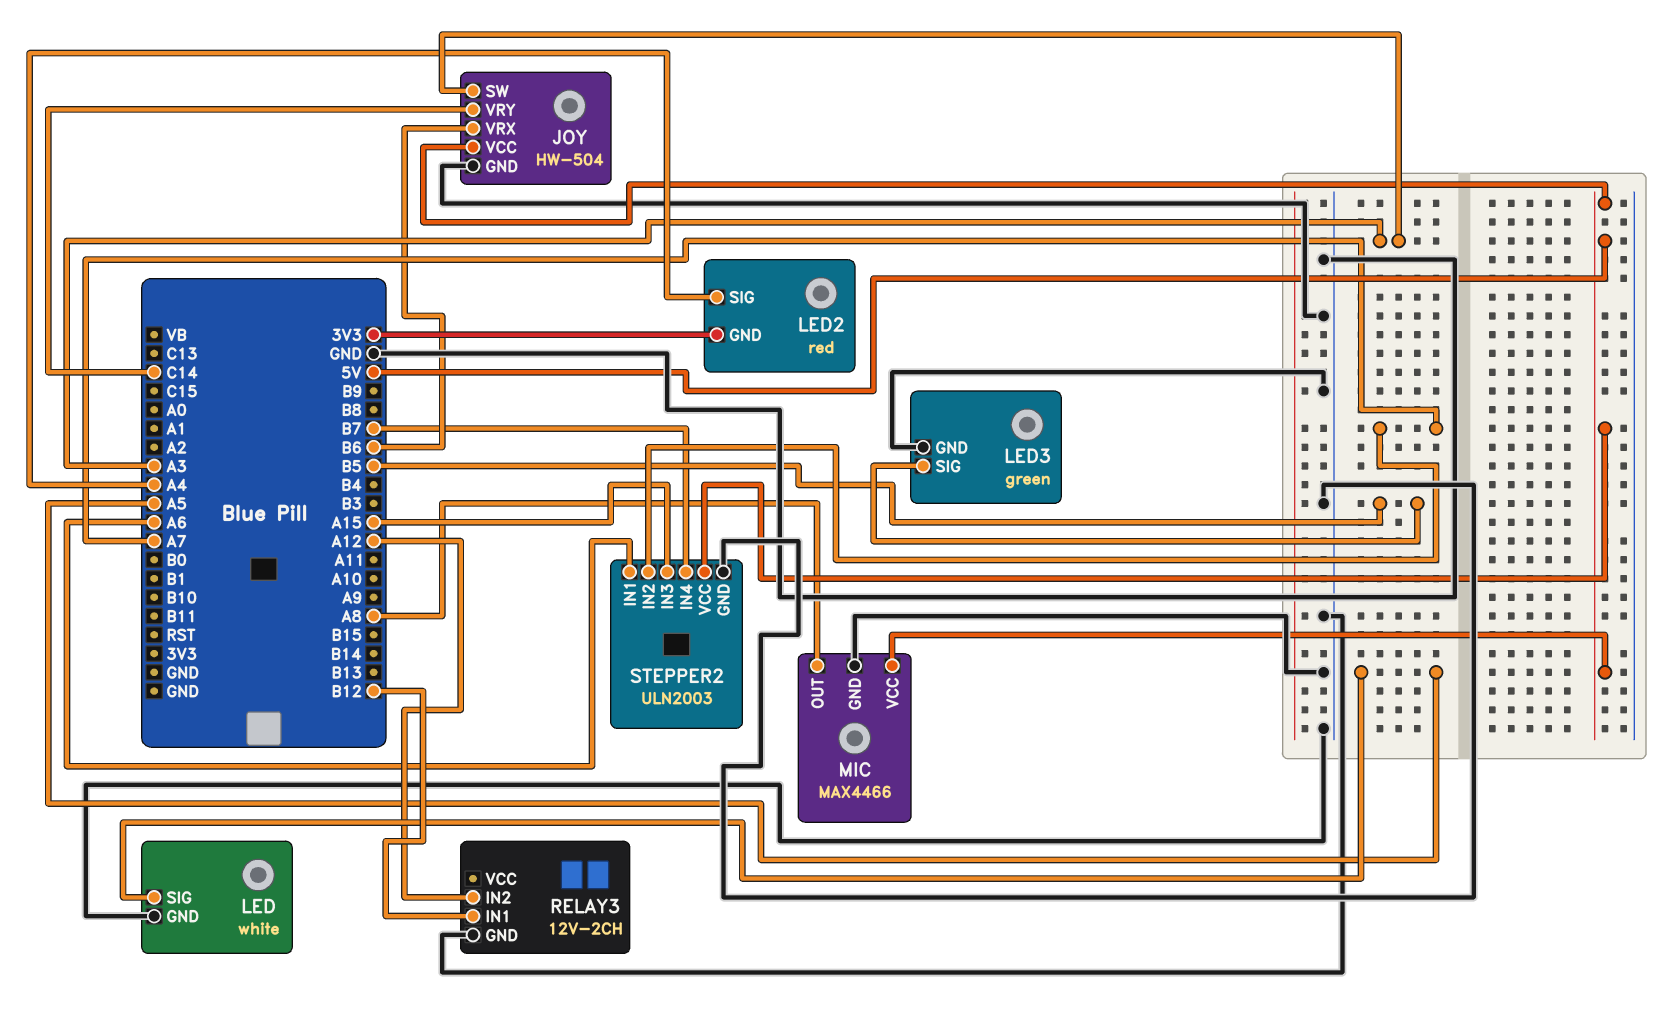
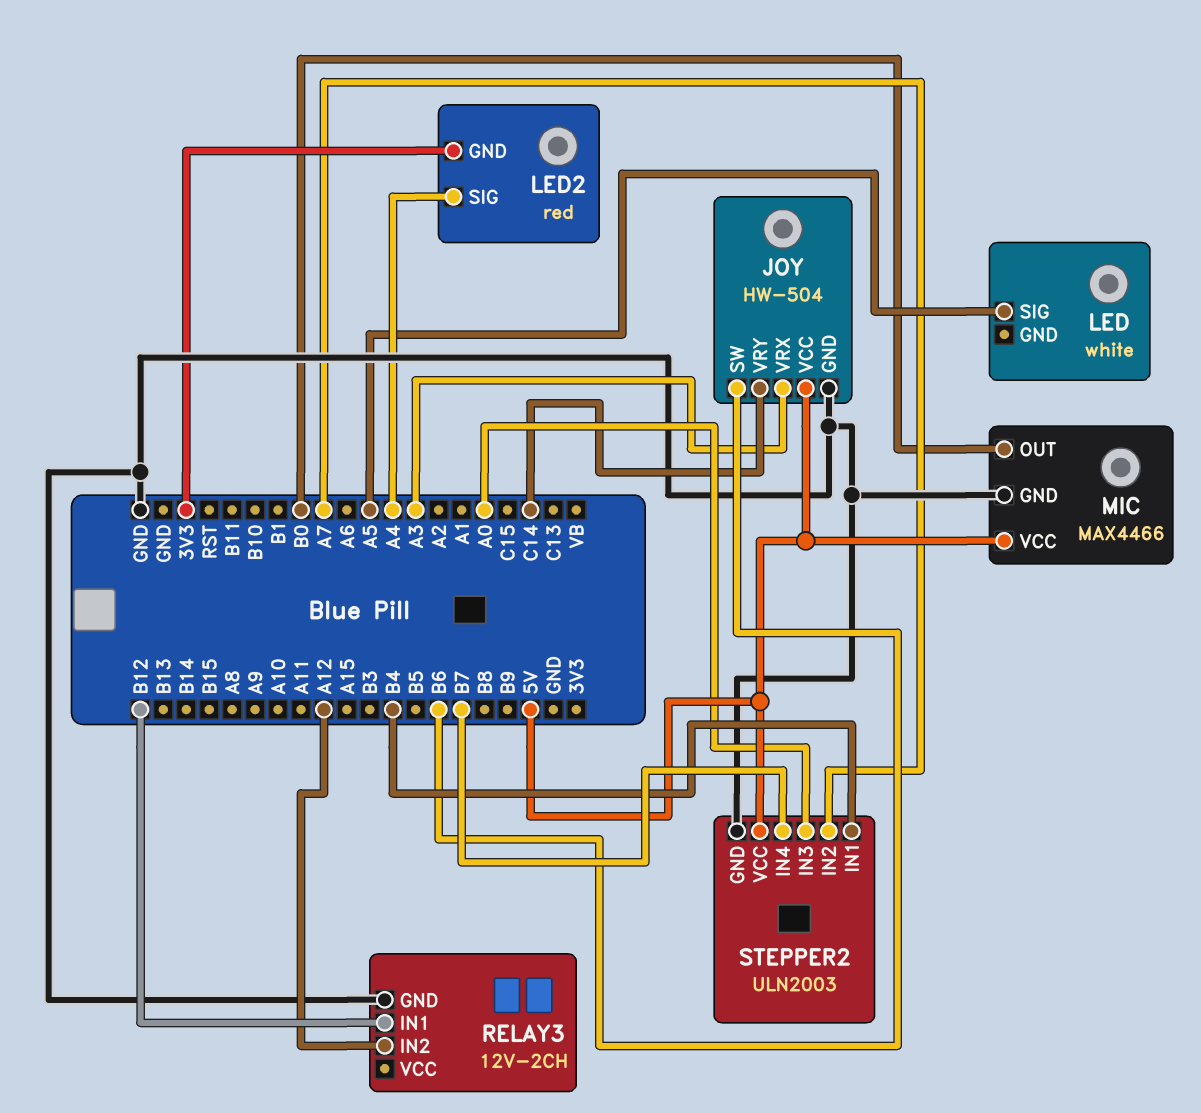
JOY pin SW: A3 -> B6
JOY pin VRX: B6 -> A3
LED pin GND: GND -> none
LED3: green -> none
LED3 pin GND: GND -> none
LED3 pin SIG: B5 -> none
MIC pin OUT: A8 -> B0
STEPPER2 pin IN1: A6 -> B4
STEPPER2 pin IN3: A15 -> A0

